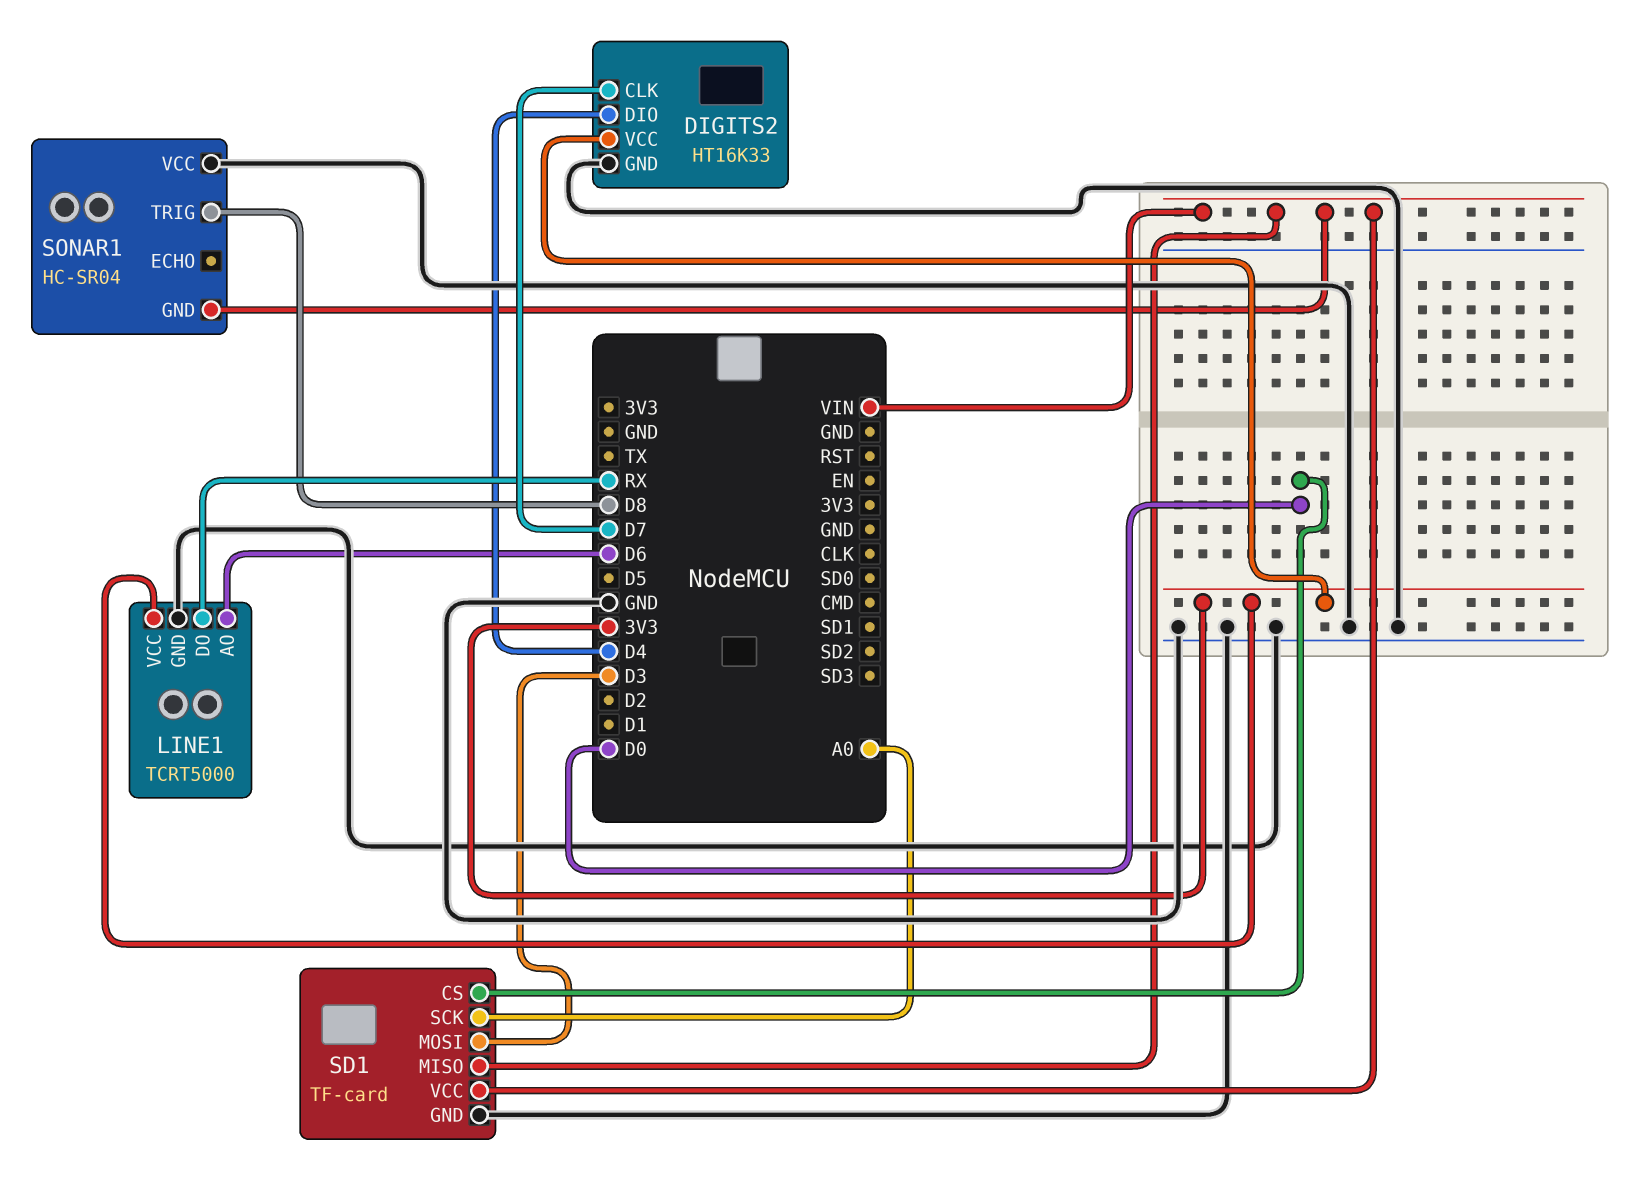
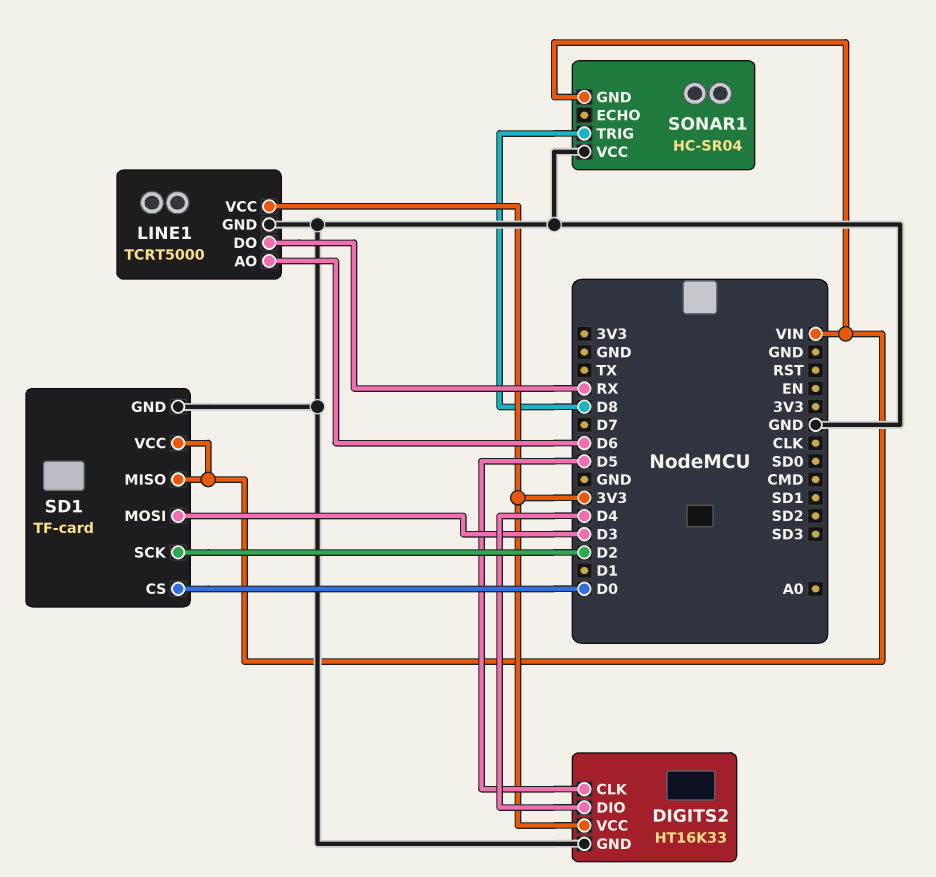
DIGITS2 pin CLK: D7 -> D5
SD1 pin SCK: A0 -> D2

